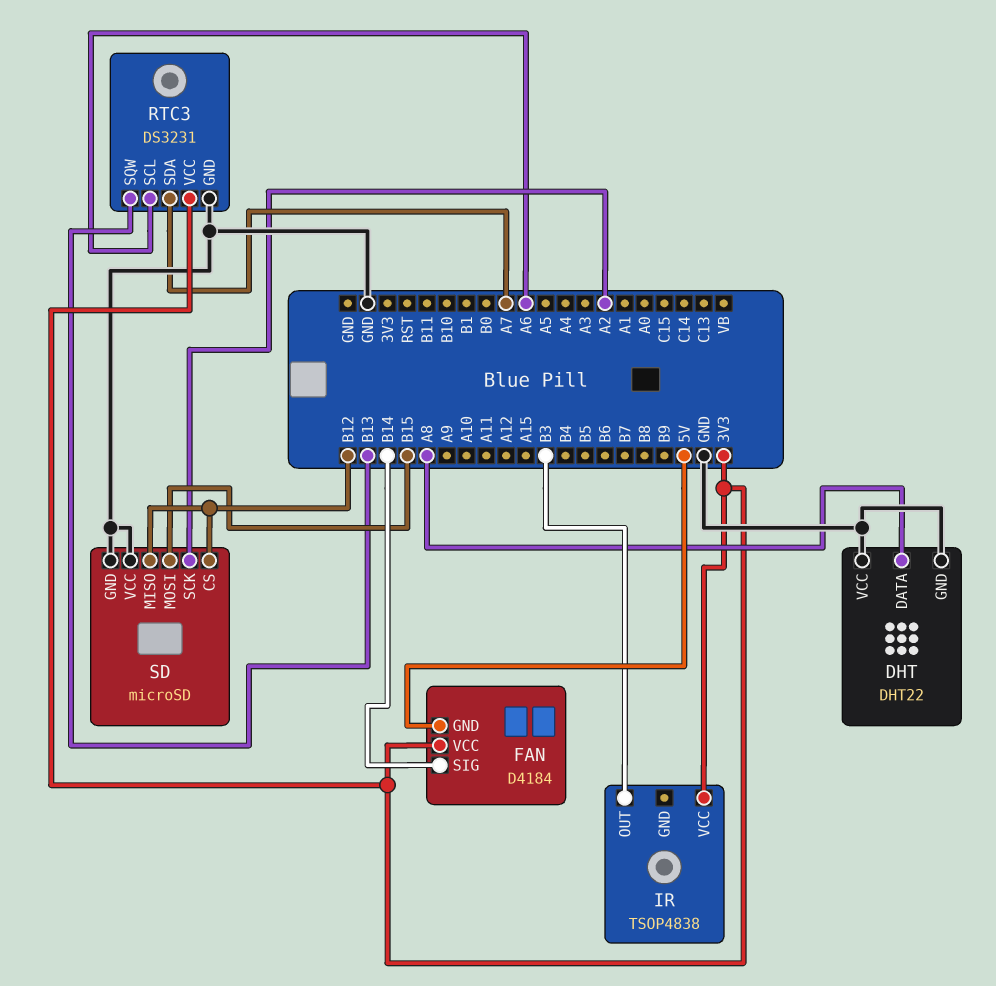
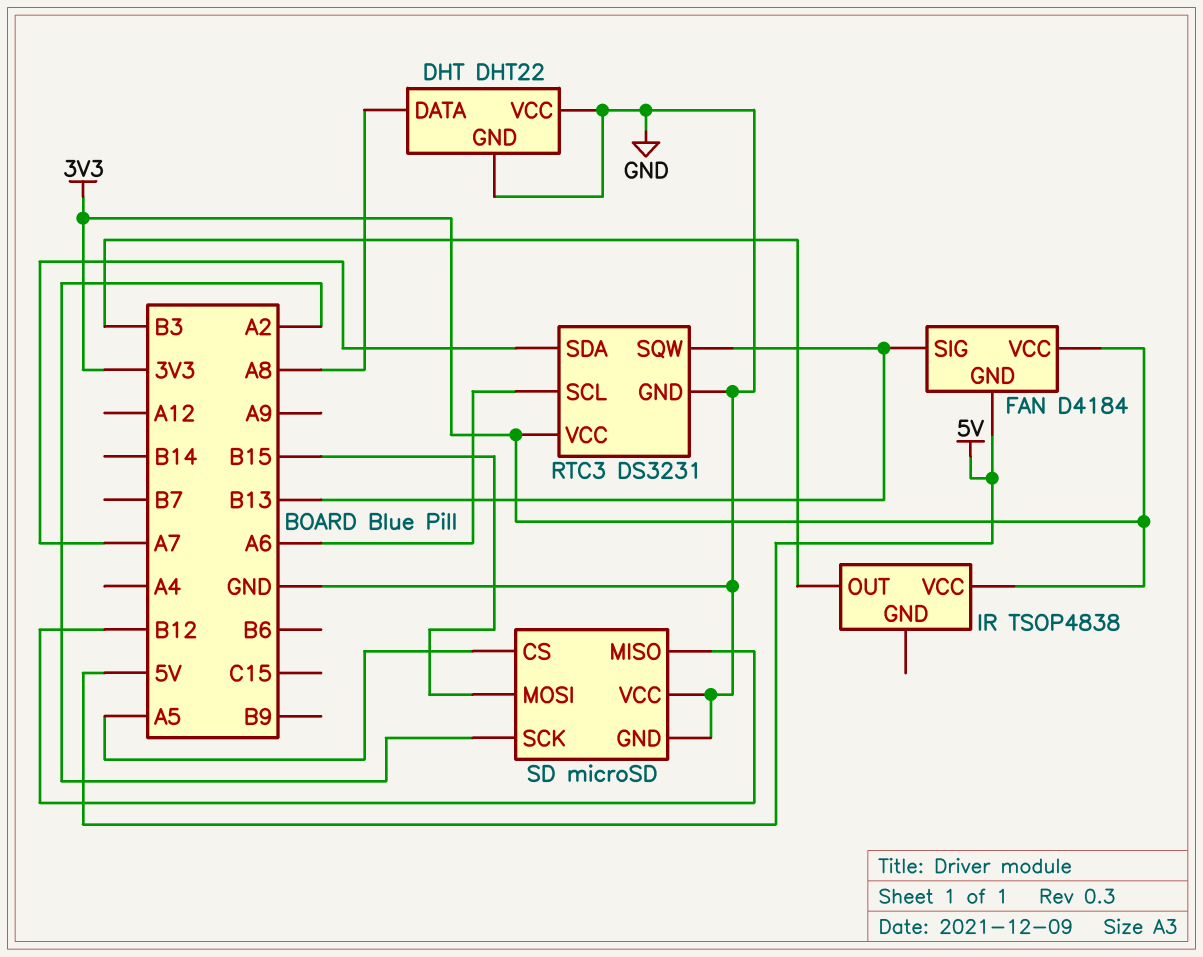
FAN pin SIG: B14 -> B13
SD pin CS: B12 -> A5

